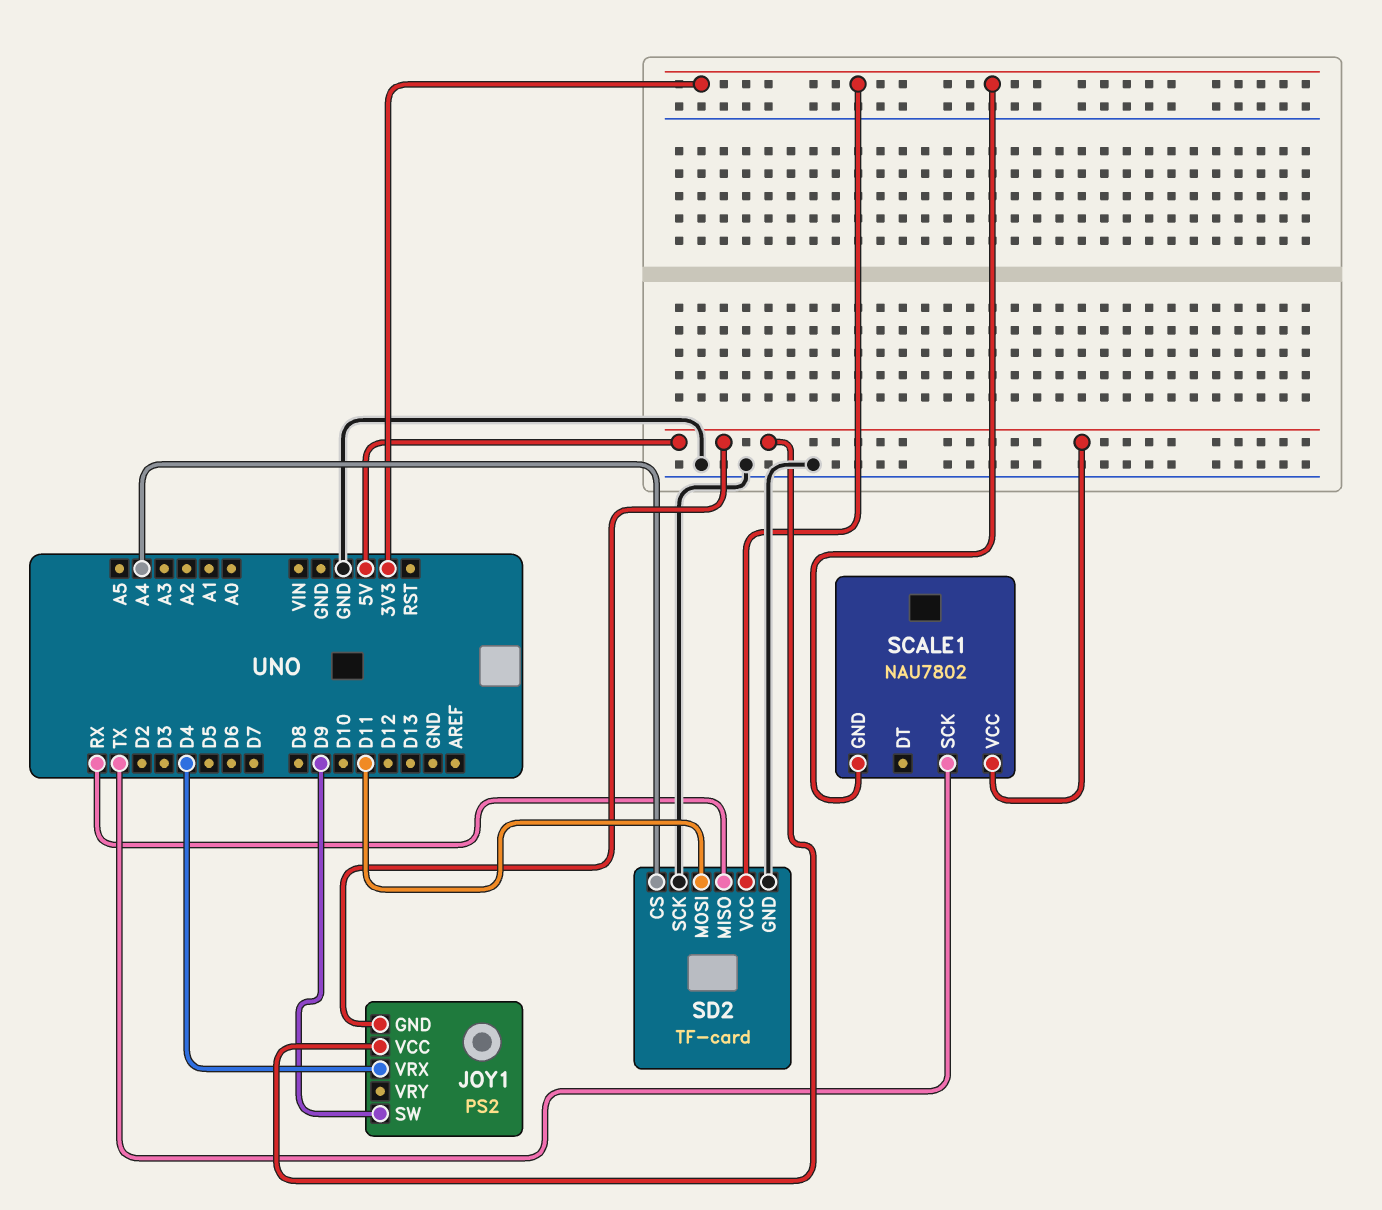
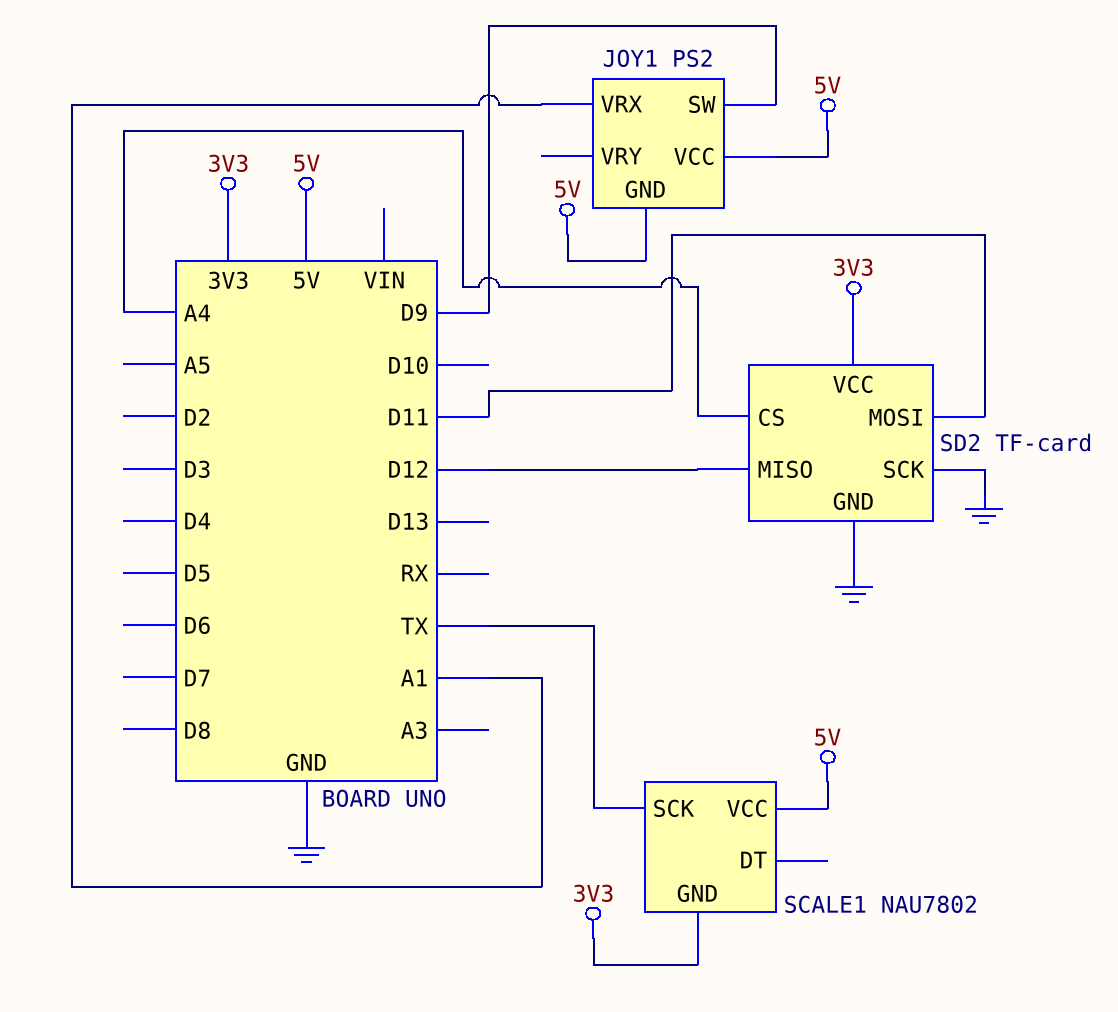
JOY1 pin VRX: D4 -> A1
SD2 pin MISO: RX -> D12

